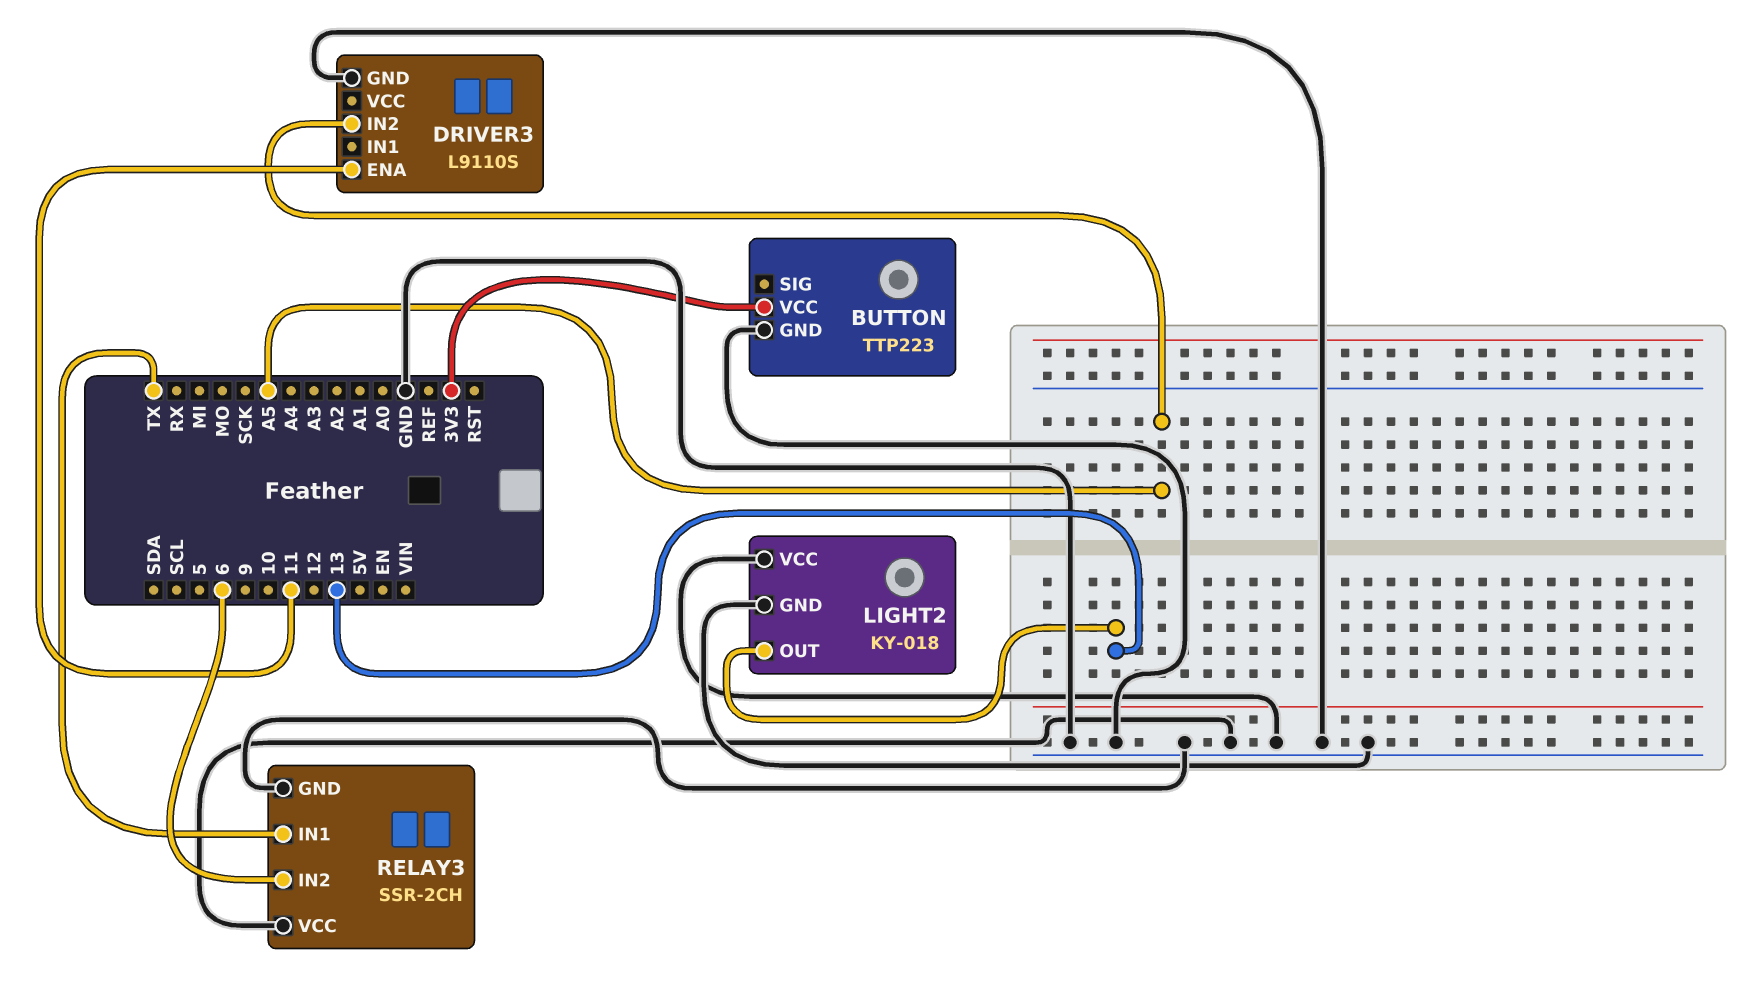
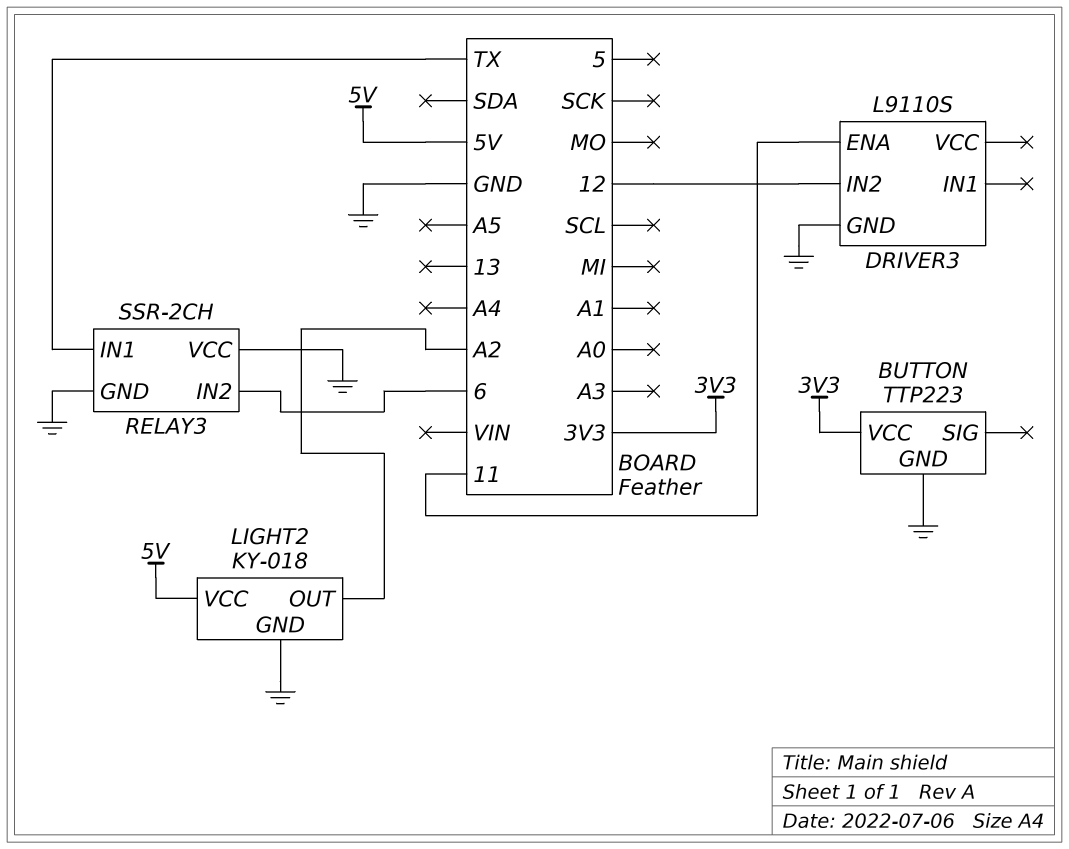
DRIVER3 pin IN2: A5 -> 12
LIGHT2 pin OUT: 13 -> A2
LIGHT2 pin VCC: GND -> 5V

